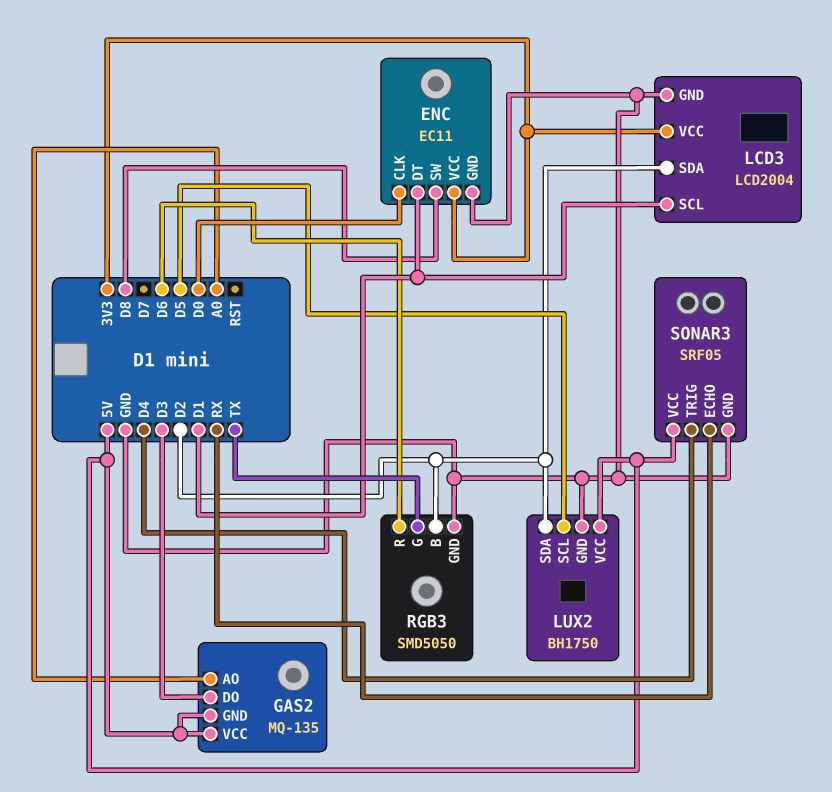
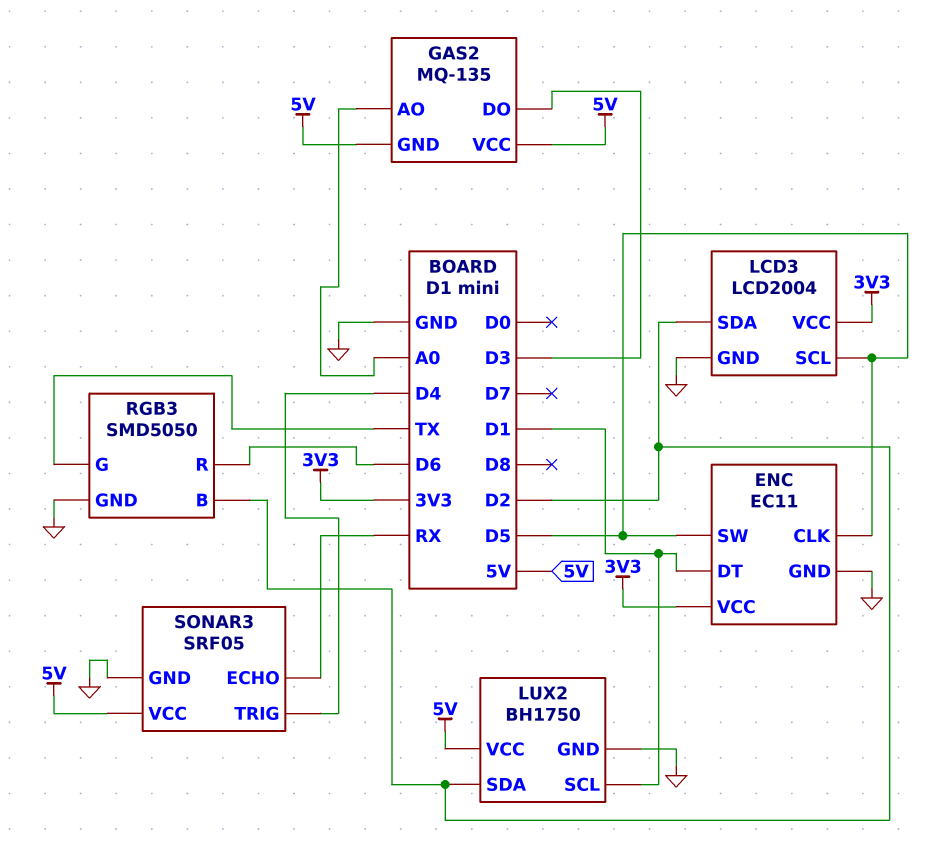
ENC pin CLK: D0 -> D5
ENC pin SW: D8 -> D5
LCD3 pin SCL: D1 -> D5
LUX2 pin SCL: D5 -> D1

